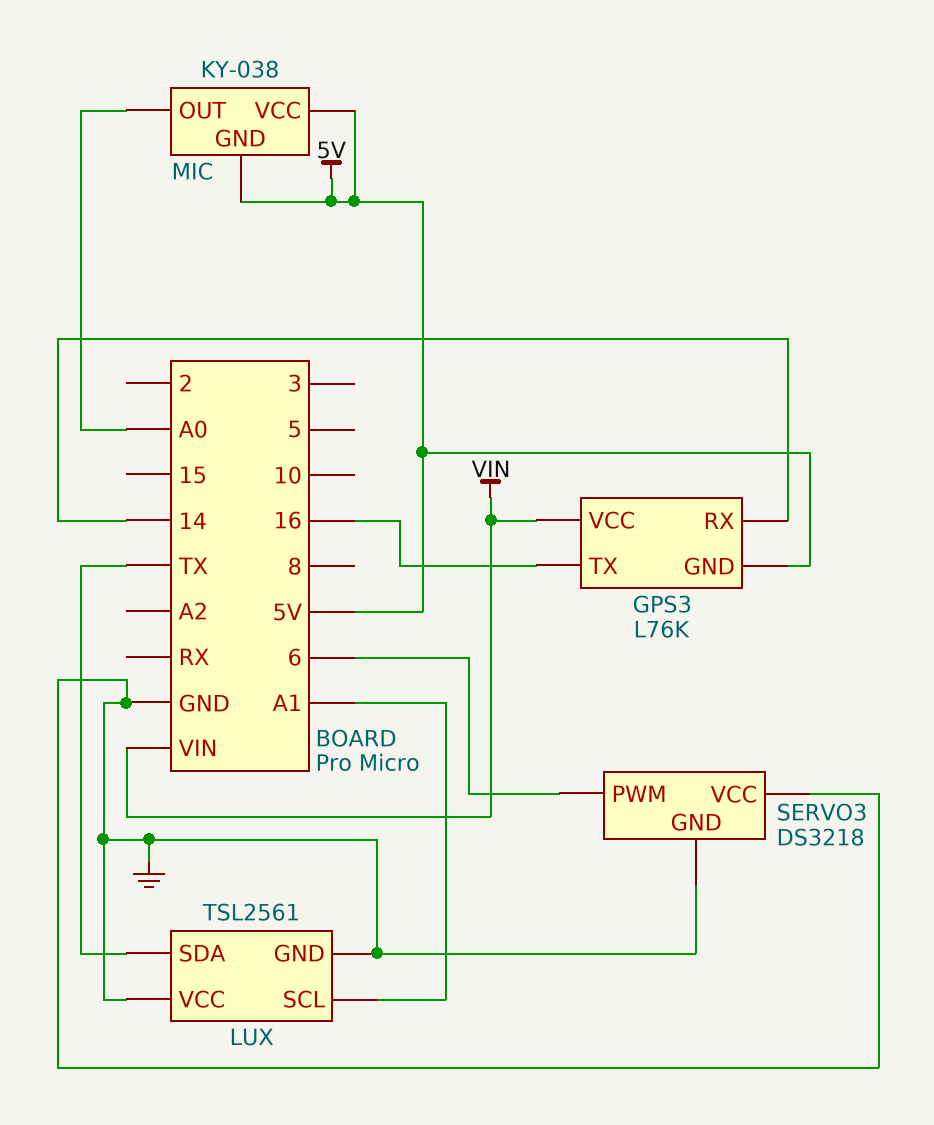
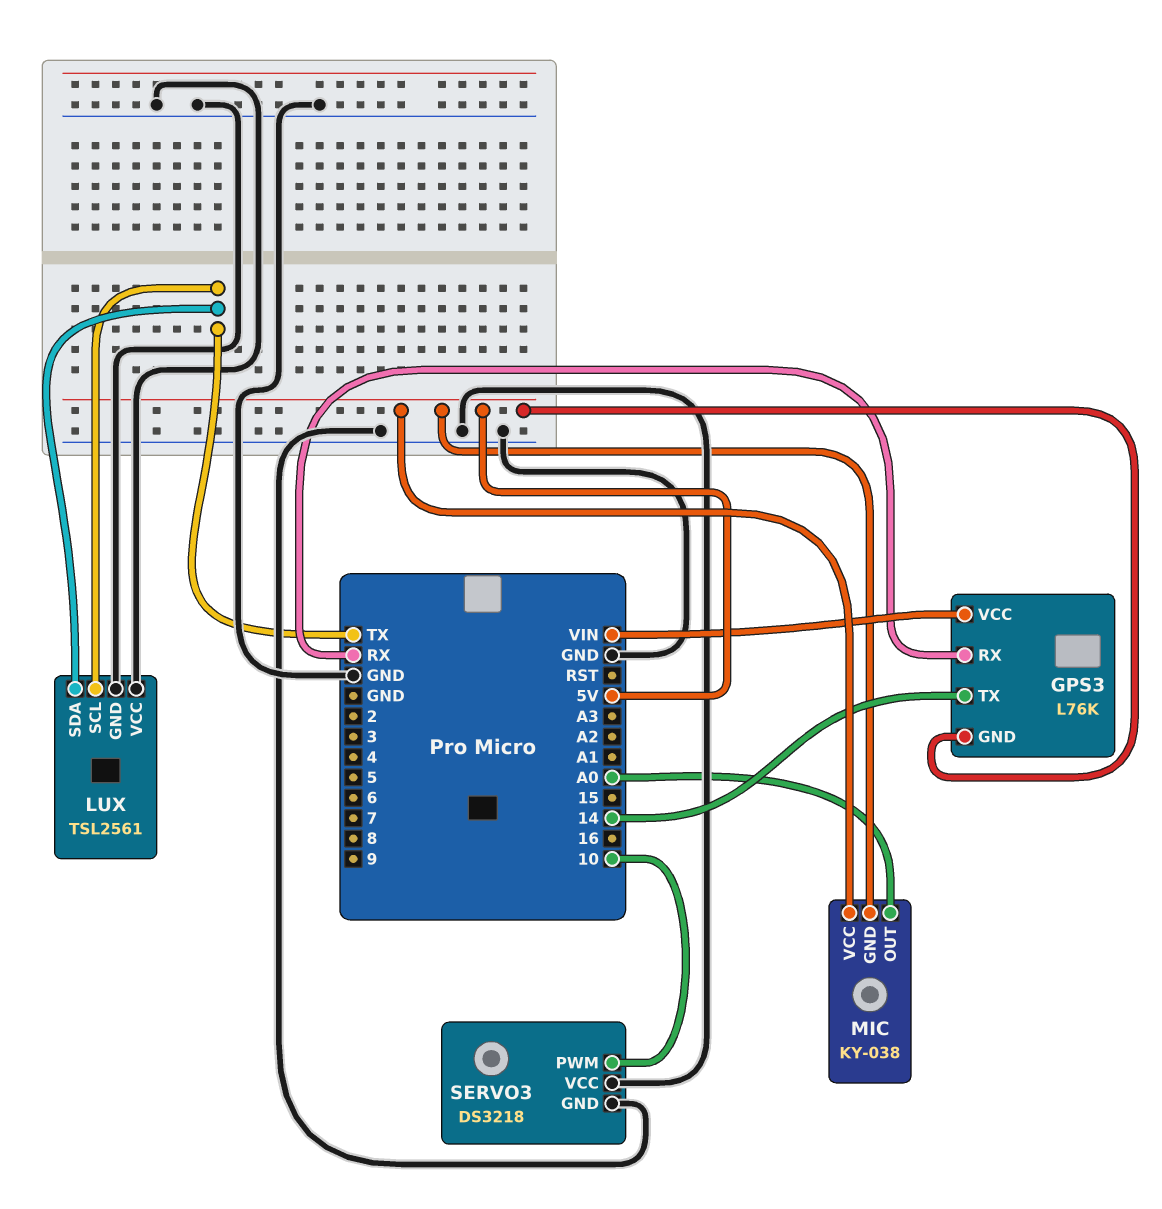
GPS3 pin RX: 14 -> RX
GPS3 pin TX: 16 -> 14
LUX pin SCL: A1 -> TX
SERVO3 pin PWM: 6 -> 10

